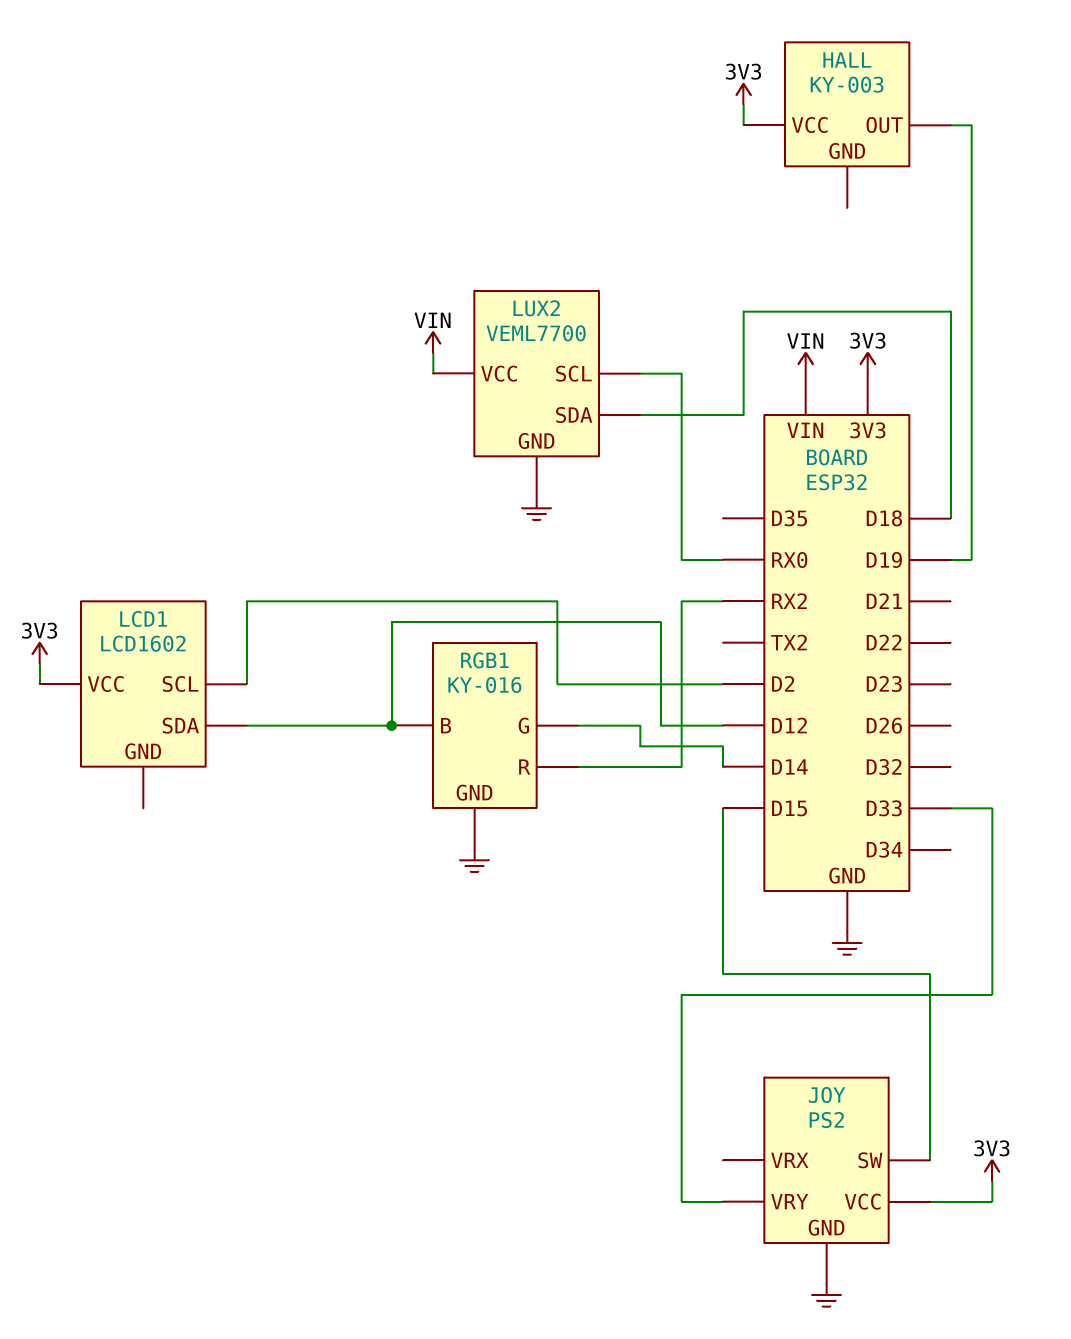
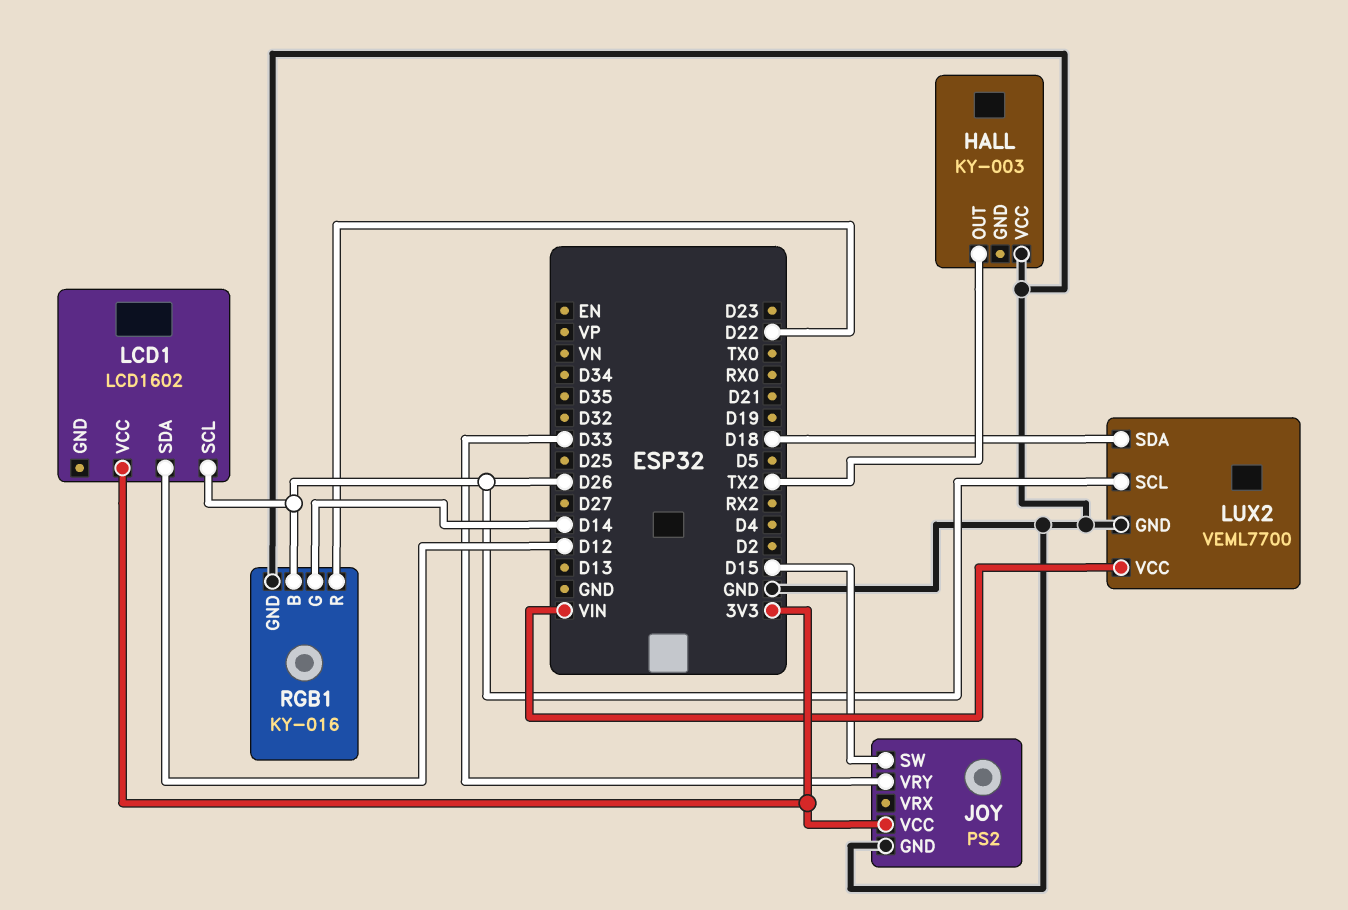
HALL pin OUT: D19 -> TX2
HALL pin VCC: 3V3 -> GND
LCD1 pin SCL: D2 -> D26
LUX2 pin SCL: RX0 -> D26
RGB1 pin B: D12 -> D26
RGB1 pin R: RX2 -> D22

